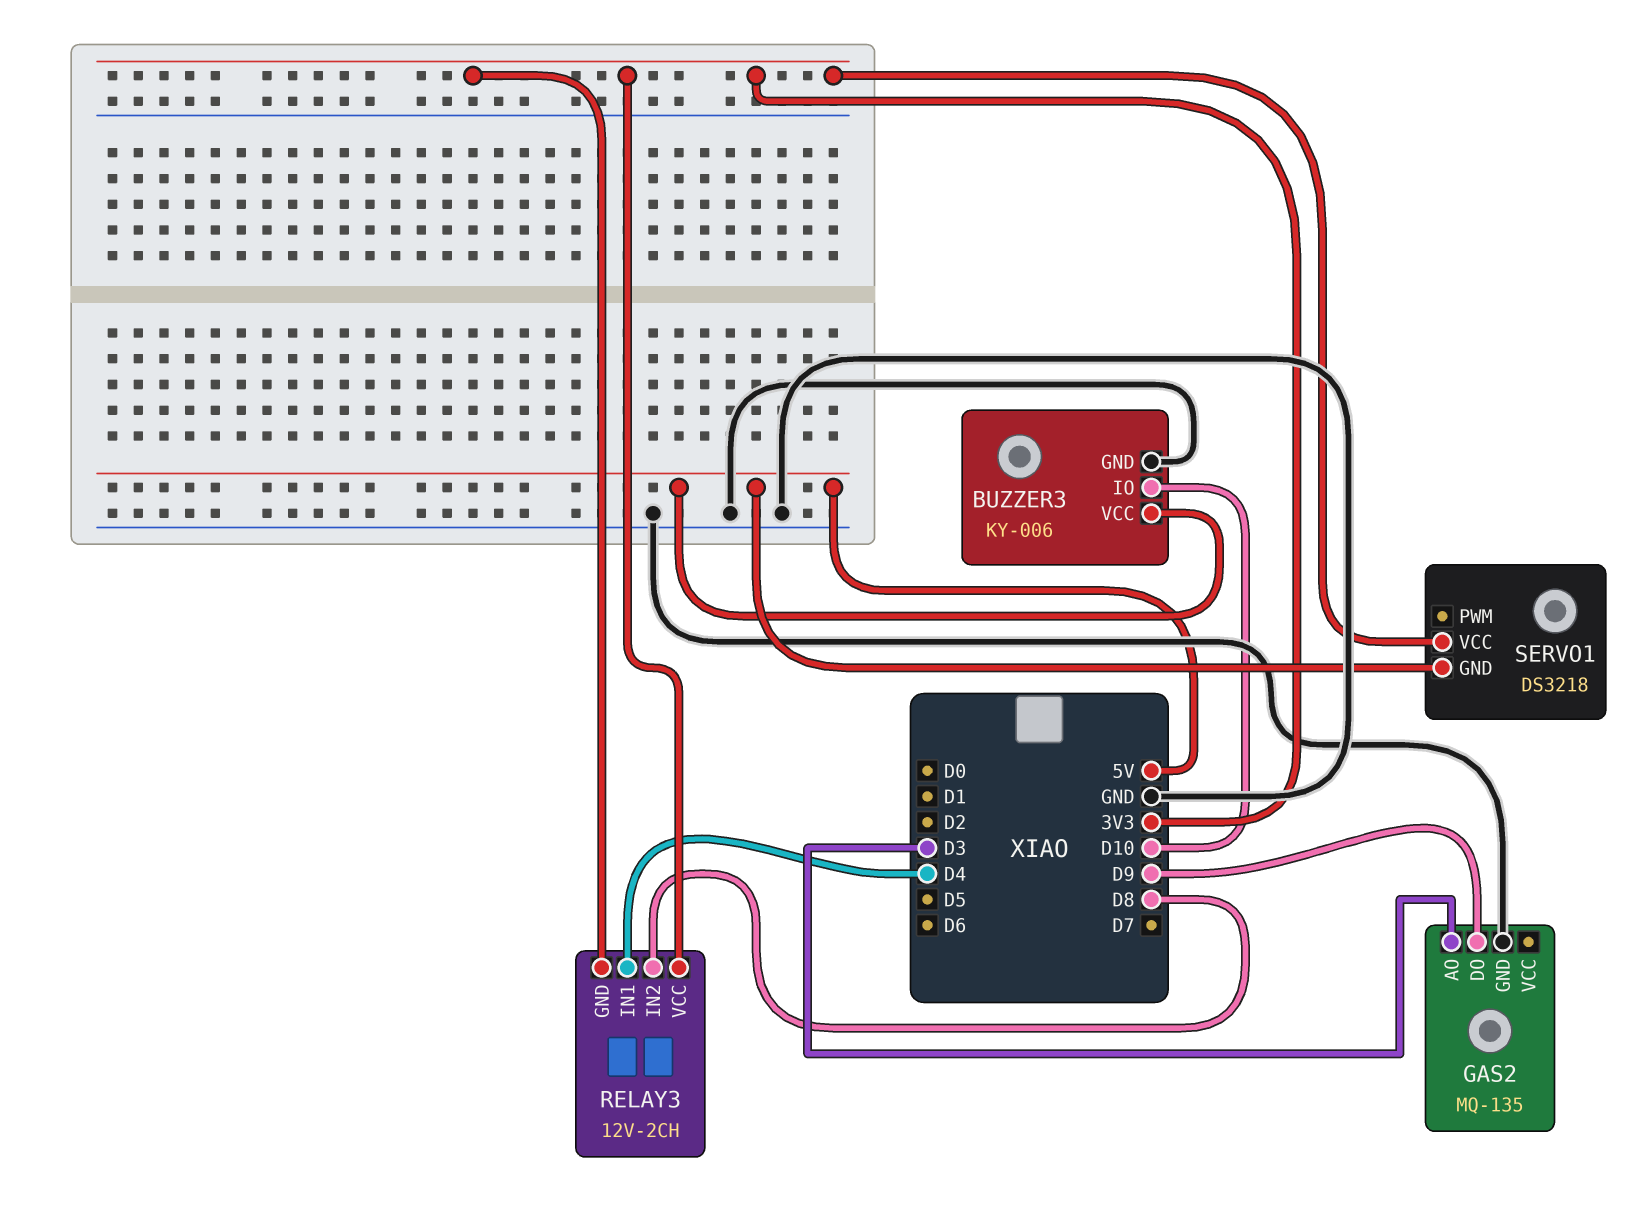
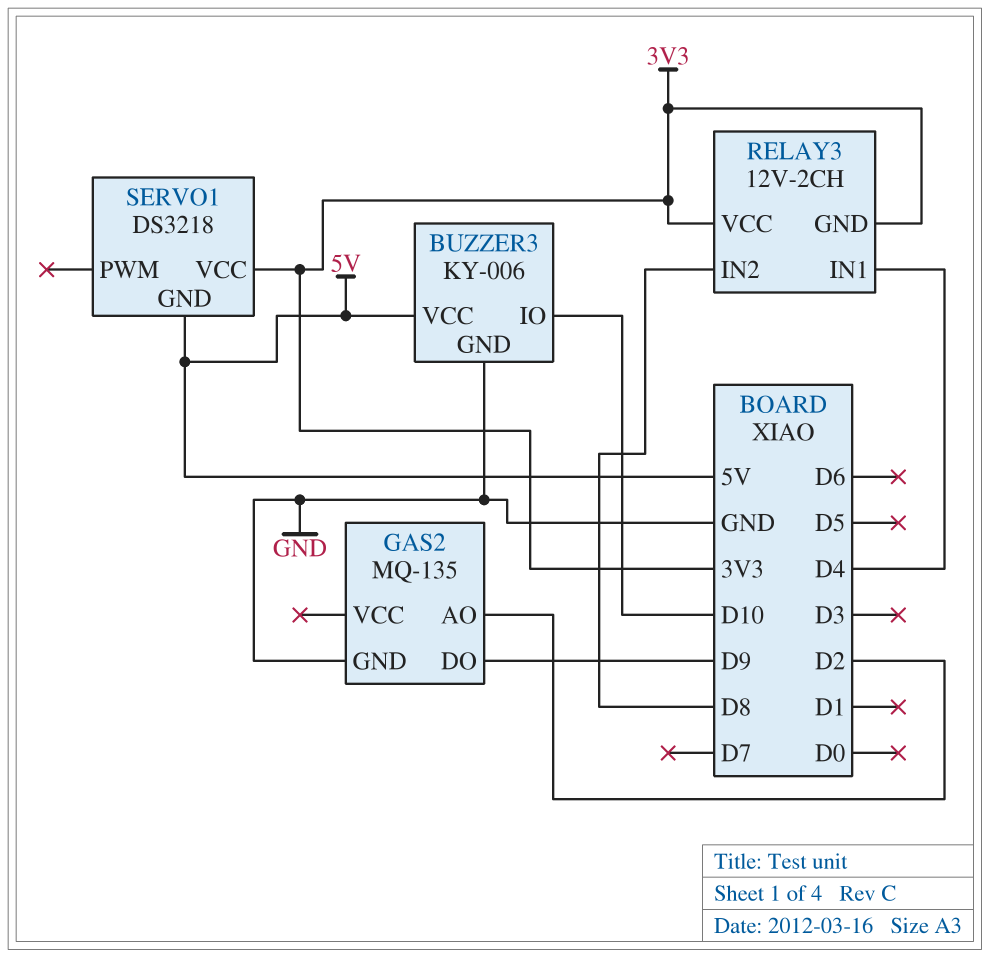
GAS2 pin AO: D3 -> D2

